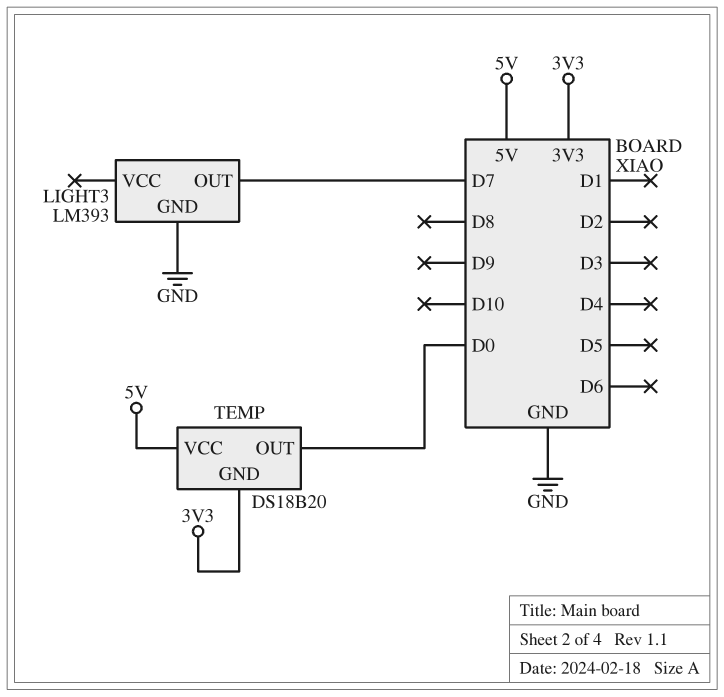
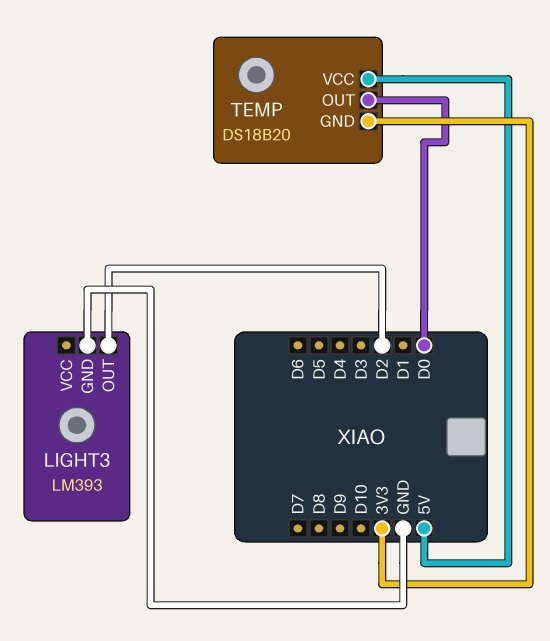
LIGHT3 pin OUT: D7 -> D2

